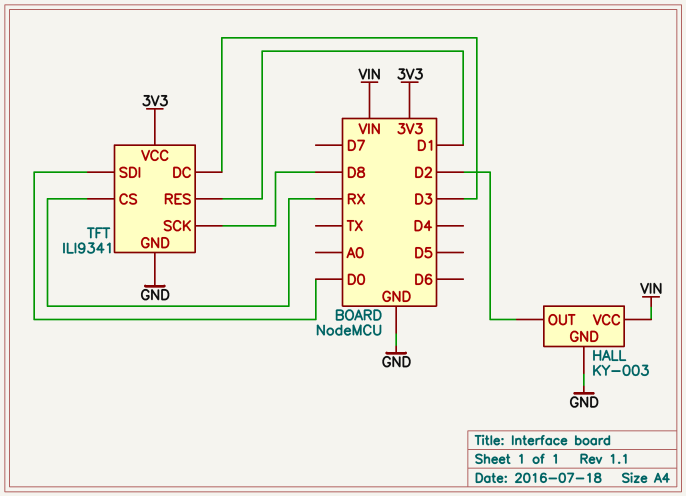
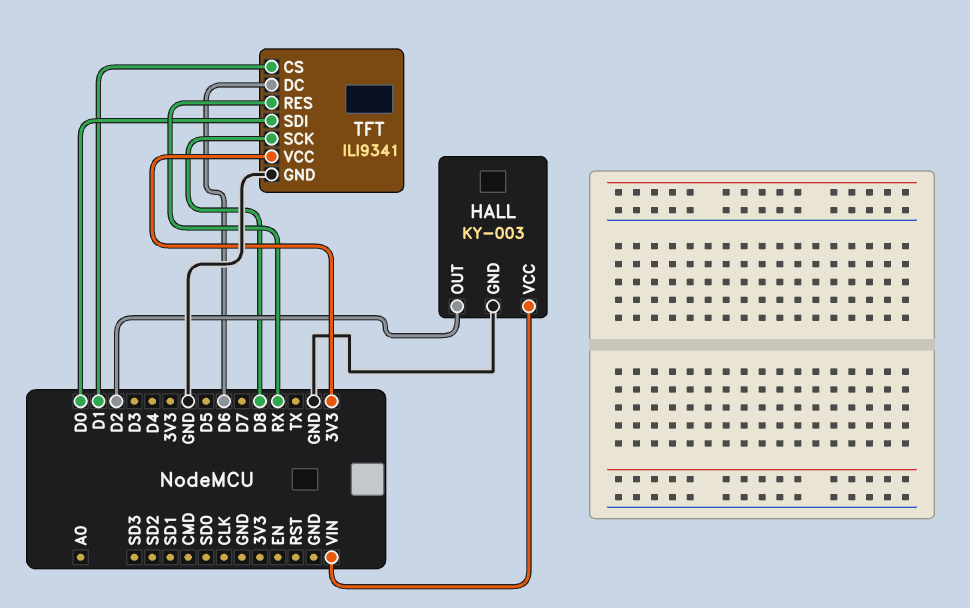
TFT pin CS: RX -> D1
TFT pin DC: D3 -> D6
TFT pin RES: D1 -> RX

